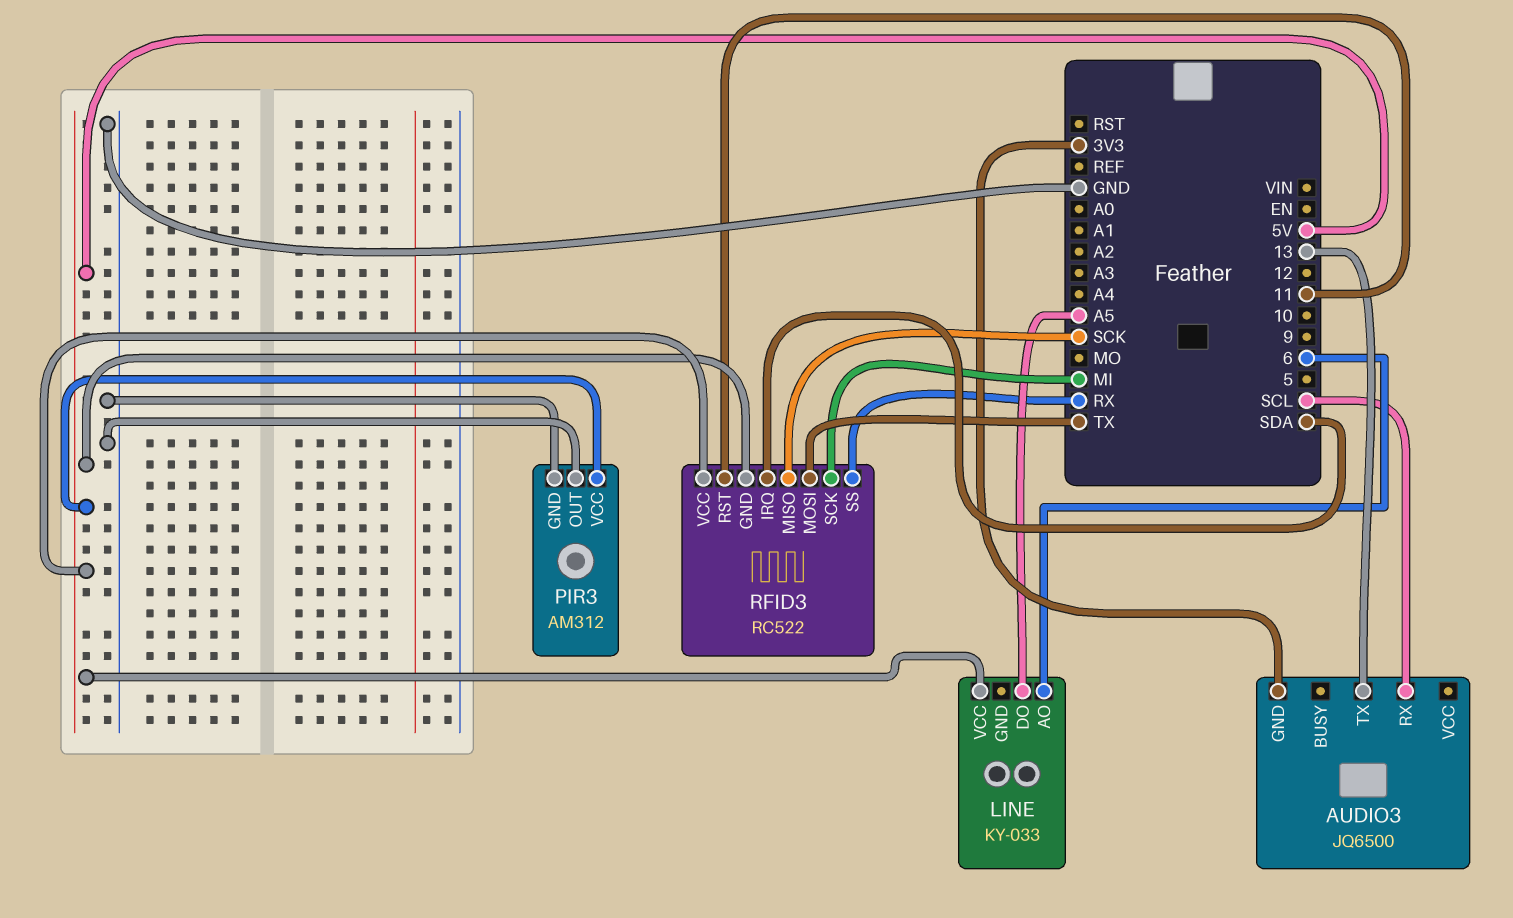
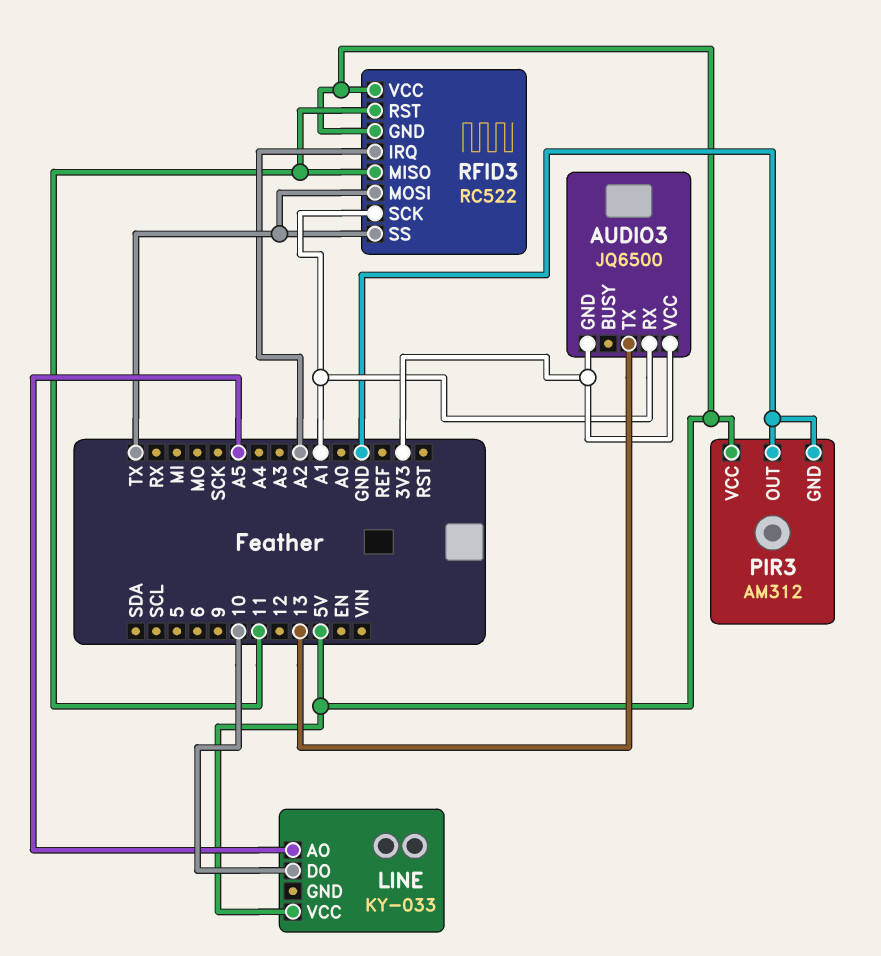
AUDIO3 pin RX: SCL -> A1
AUDIO3 pin VCC: none -> 3V3
LINE pin AO: 6 -> A5
LINE pin DO: A5 -> 10
RFID3 pin IRQ: SDA -> A2
RFID3 pin MISO: SCK -> 11
RFID3 pin SCK: MI -> A1
RFID3 pin SS: RX -> TX

